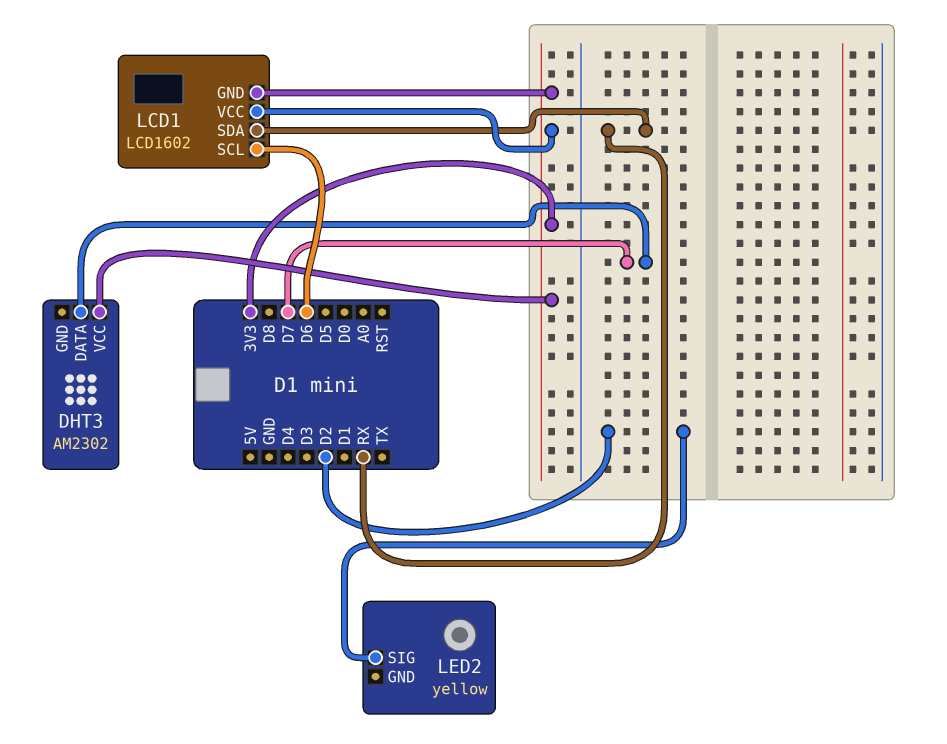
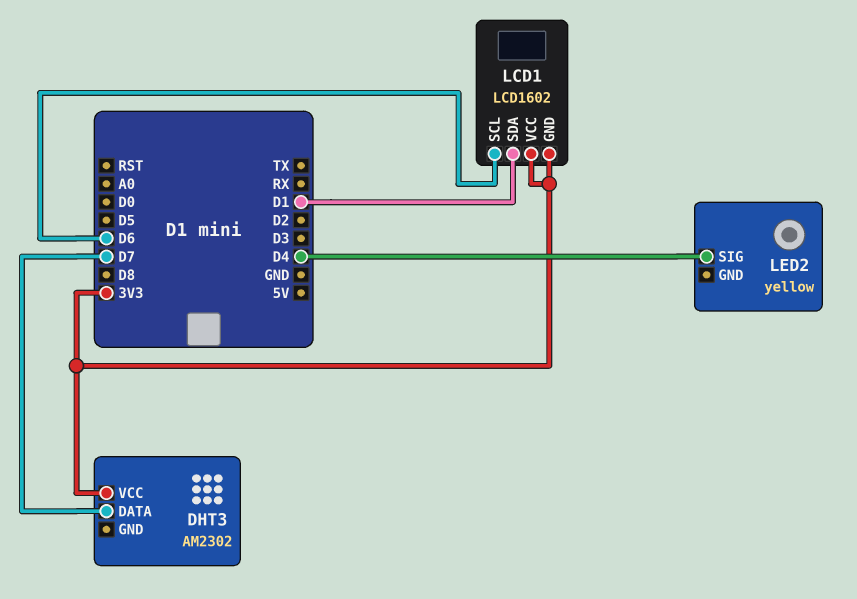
LCD1 pin SDA: RX -> D1
LED2 pin SIG: D2 -> D4

